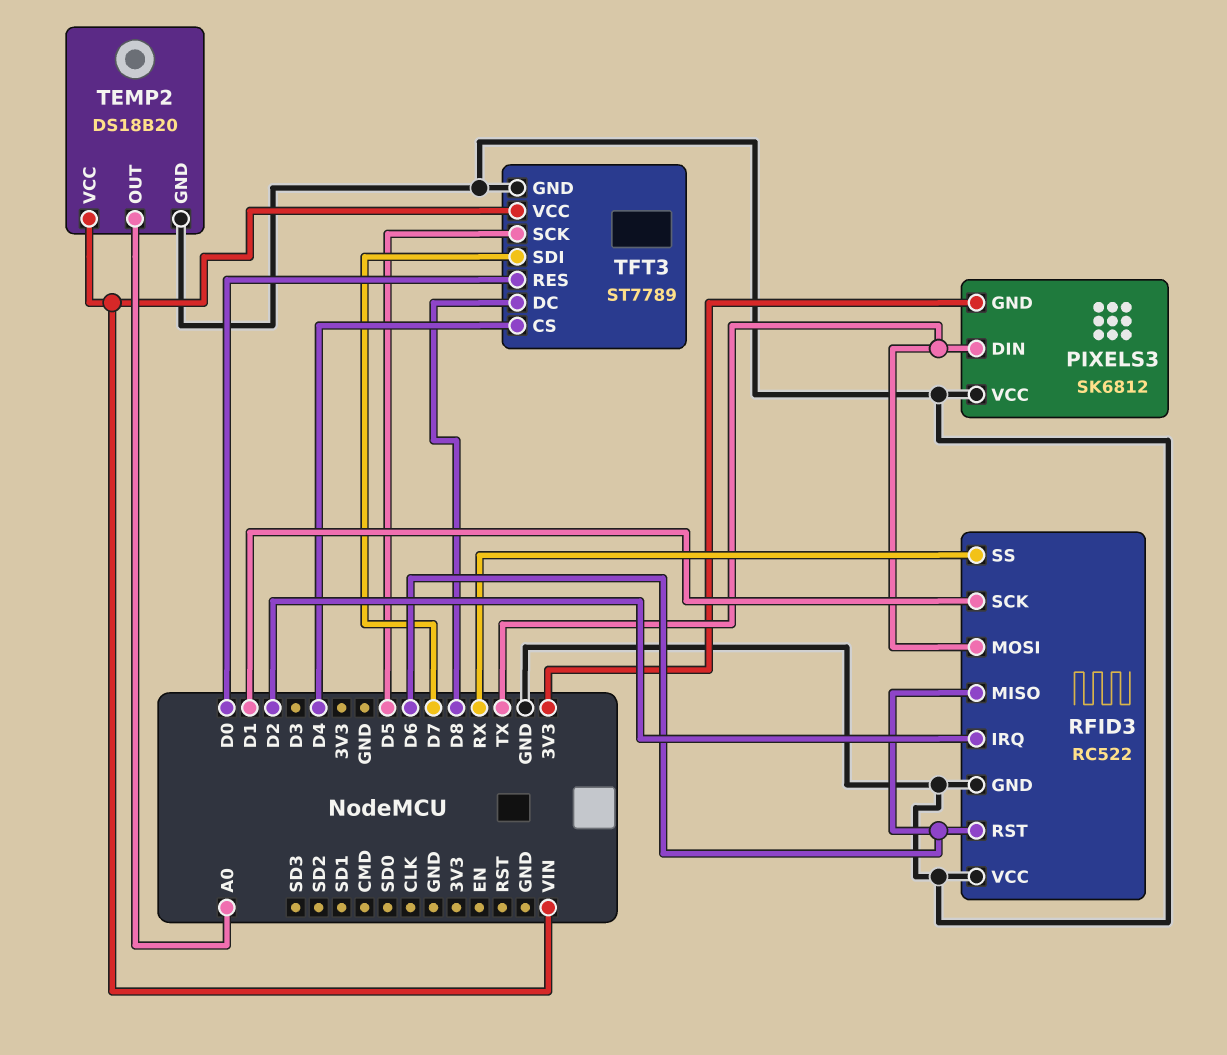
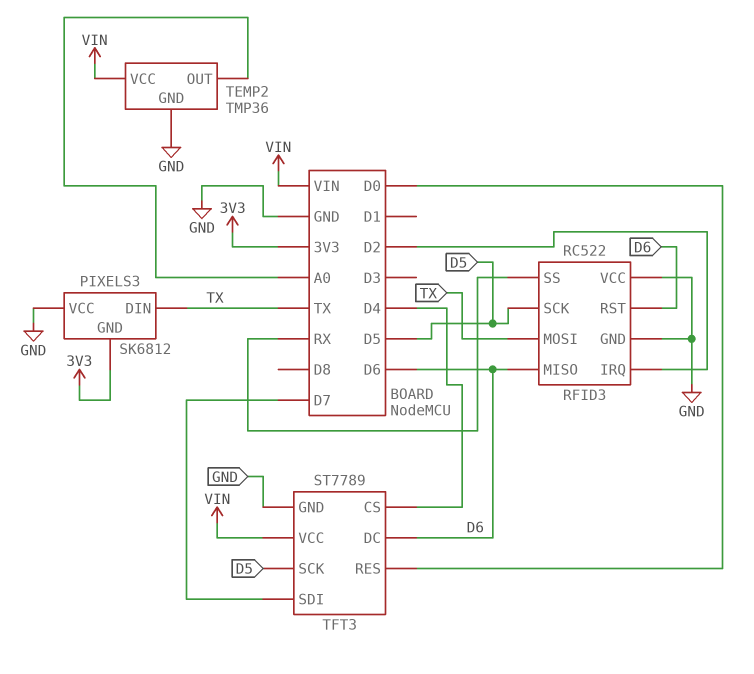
RFID3 pin SCK: D1 -> D5
TEMP2: DS18B20 -> TMP36
TFT3 pin DC: D8 -> D6

